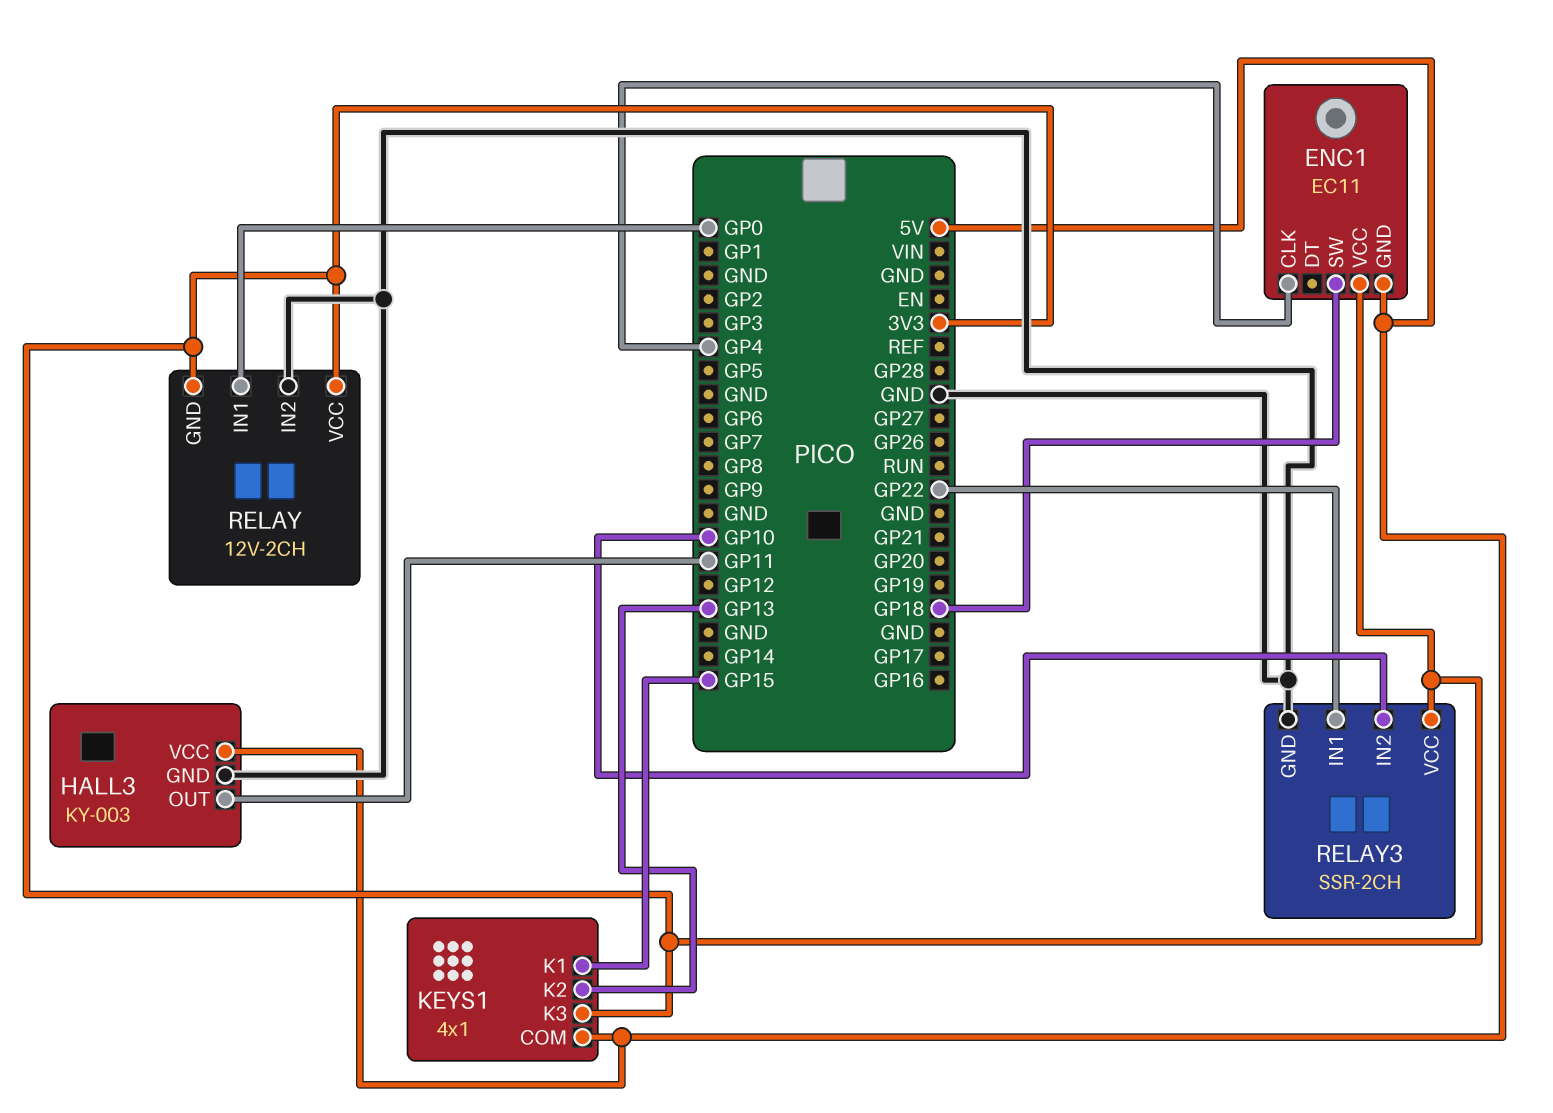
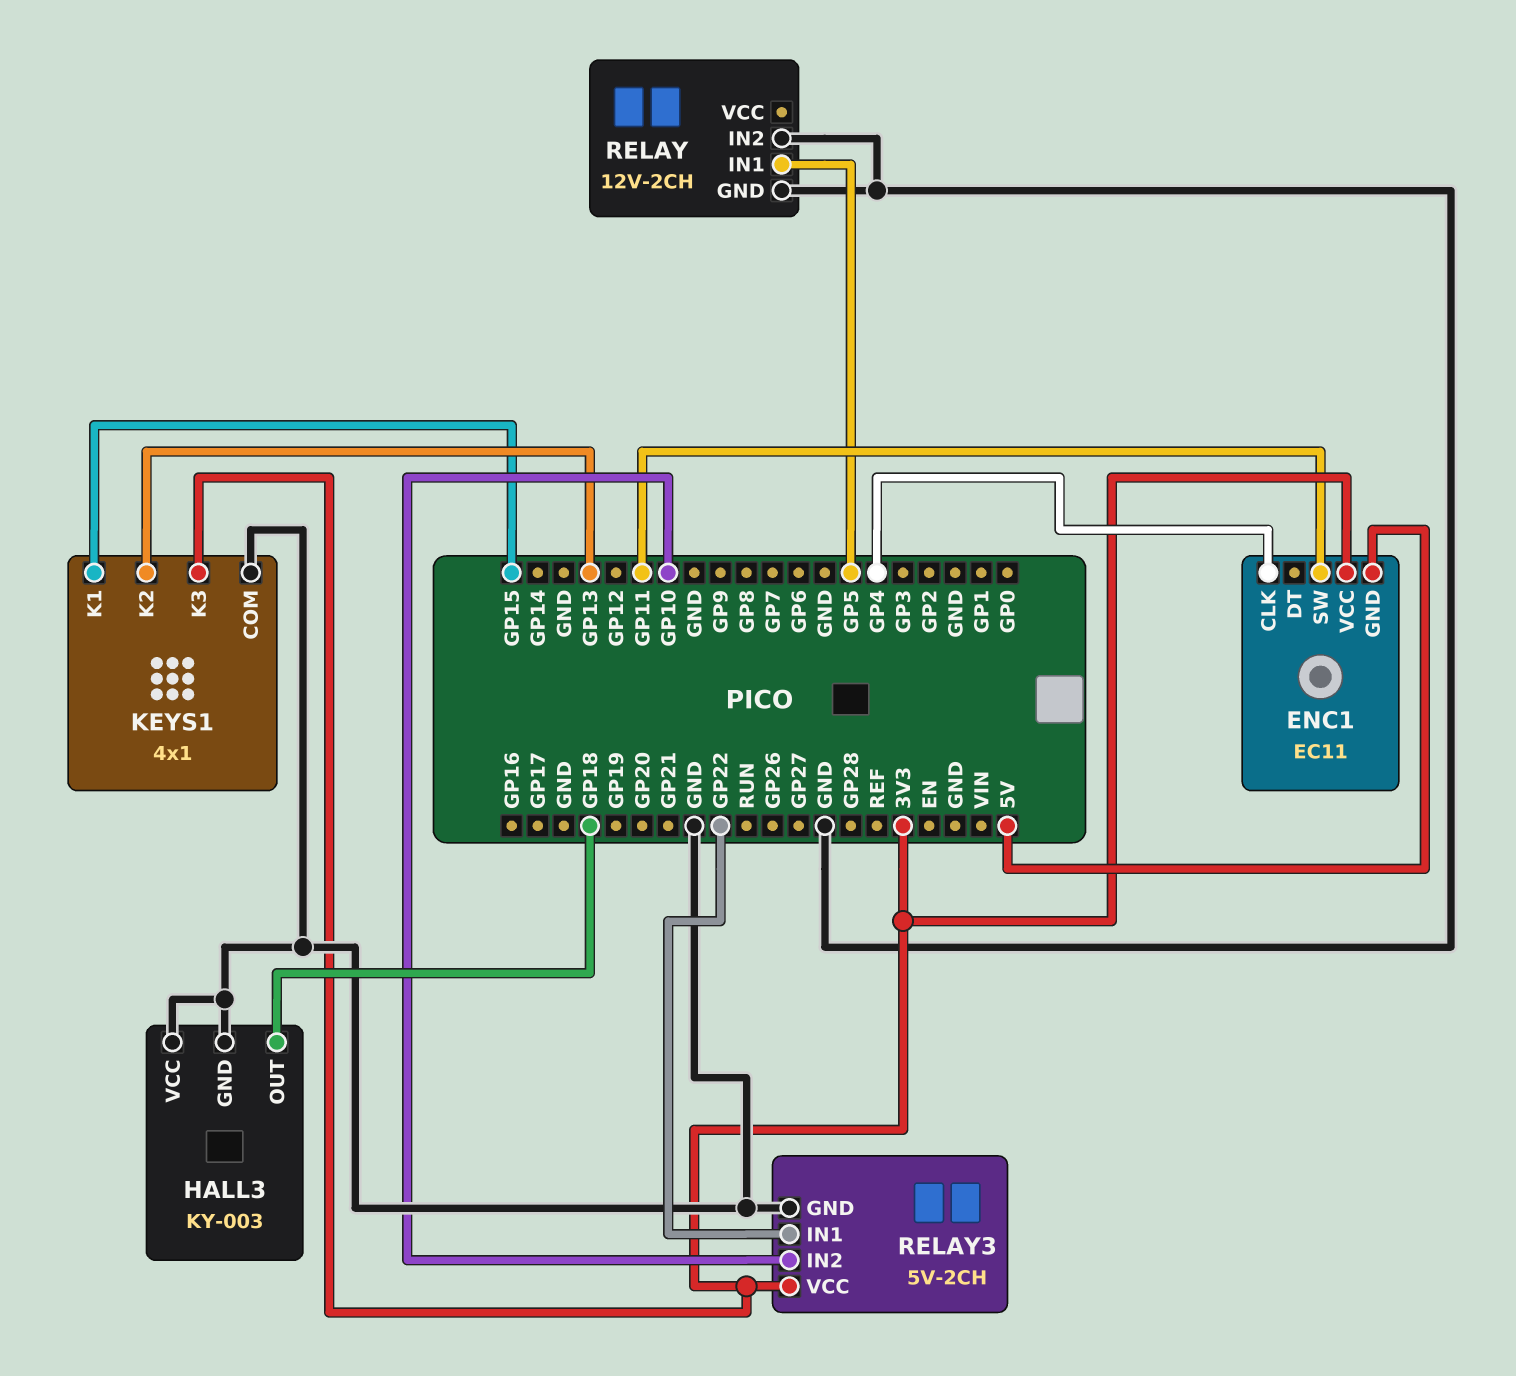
ENC1 pin SW: GP18 -> GP11
HALL3 pin OUT: GP11 -> GP18
HALL3 pin VCC: 5V -> GND
KEYS1 pin COM: 5V -> GND
RELAY pin GND: 3V3 -> GND
RELAY pin IN1: GP0 -> GP5
RELAY pin VCC: 3V3 -> none
RELAY3: SSR-2CH -> 5V-2CH

